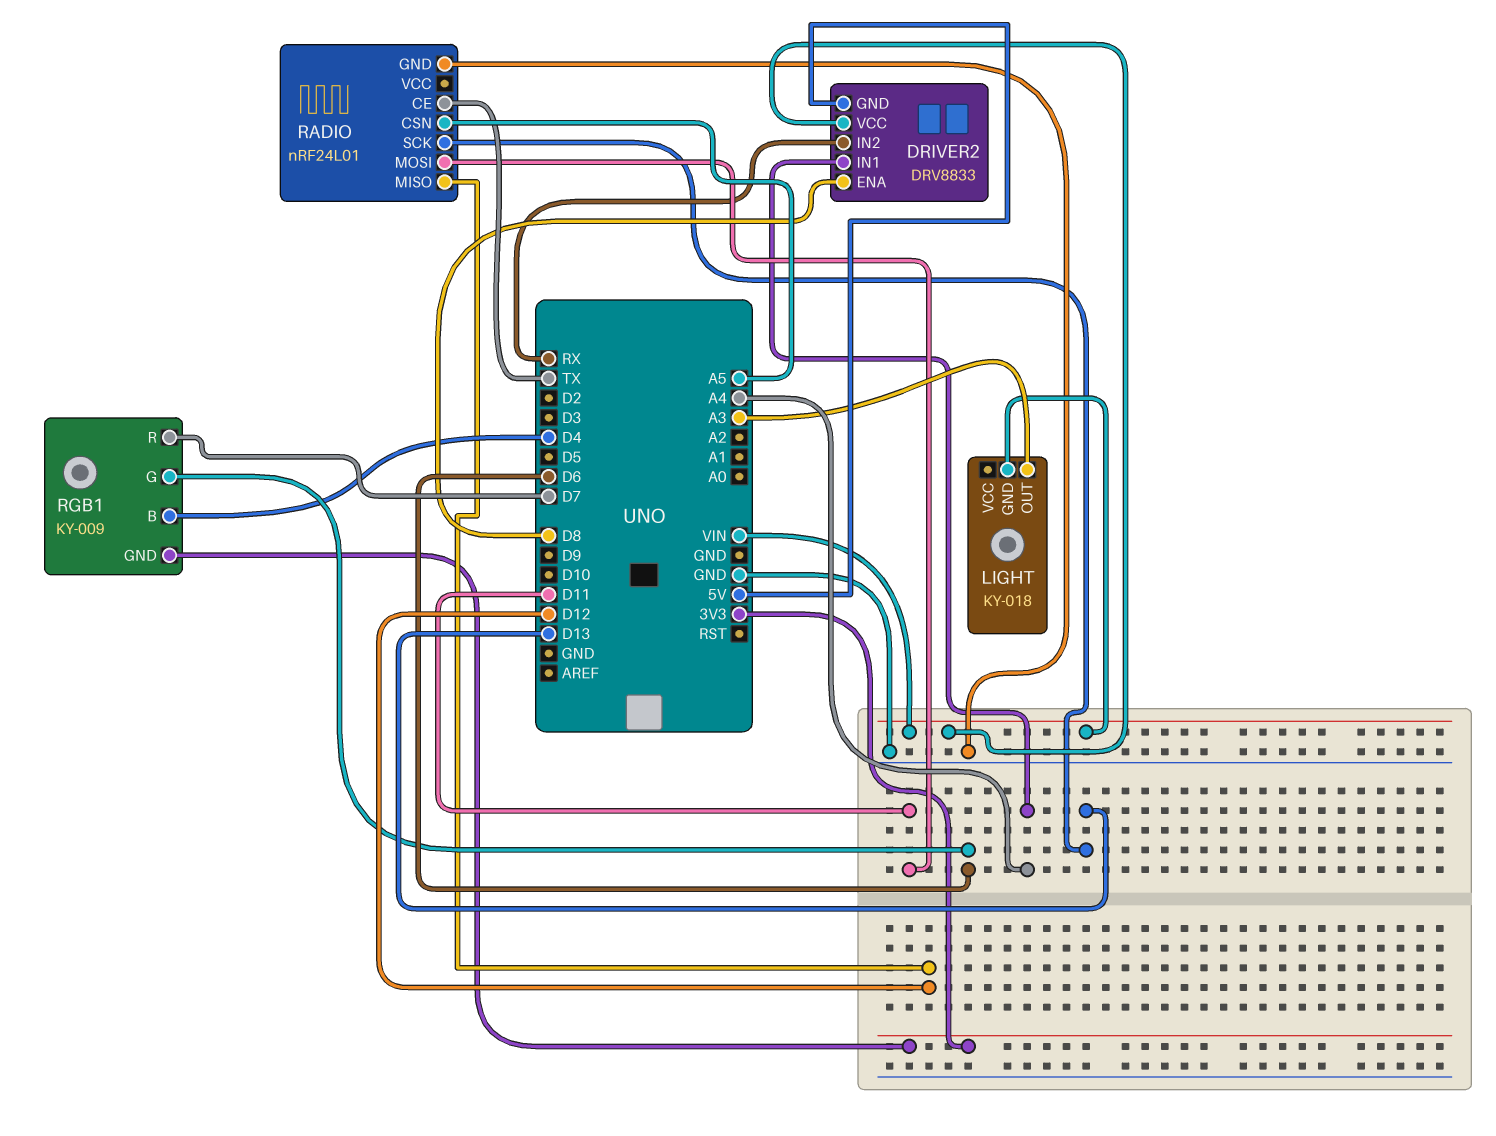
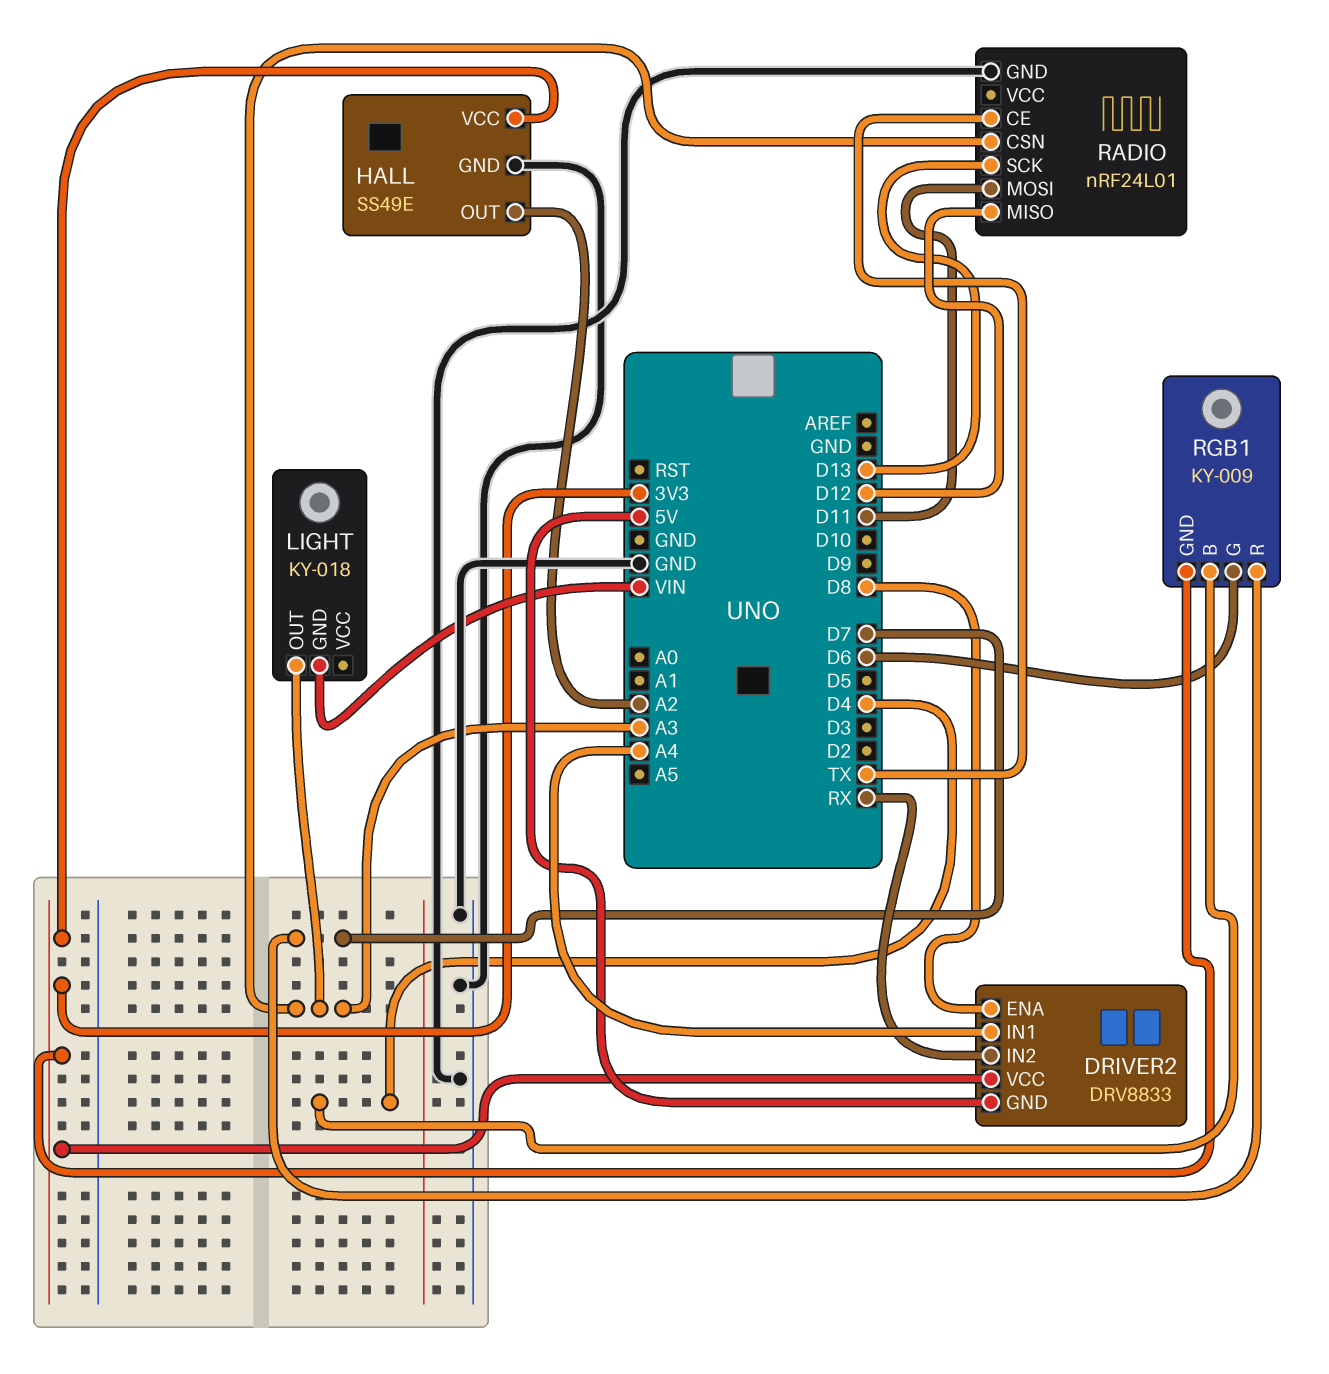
DRIVER2 pin VCC: VIN -> 3V3
HALL: none -> SS49E
HALL pin GND: none -> GND
HALL pin OUT: none -> A2
HALL pin VCC: none -> 3V3
RADIO pin CSN: A5 -> A3

